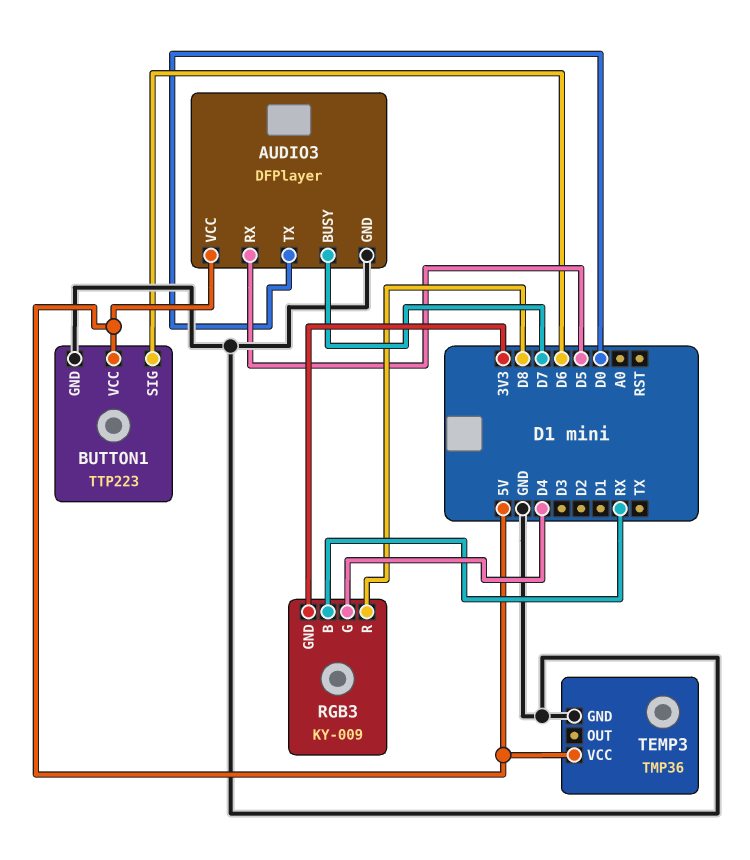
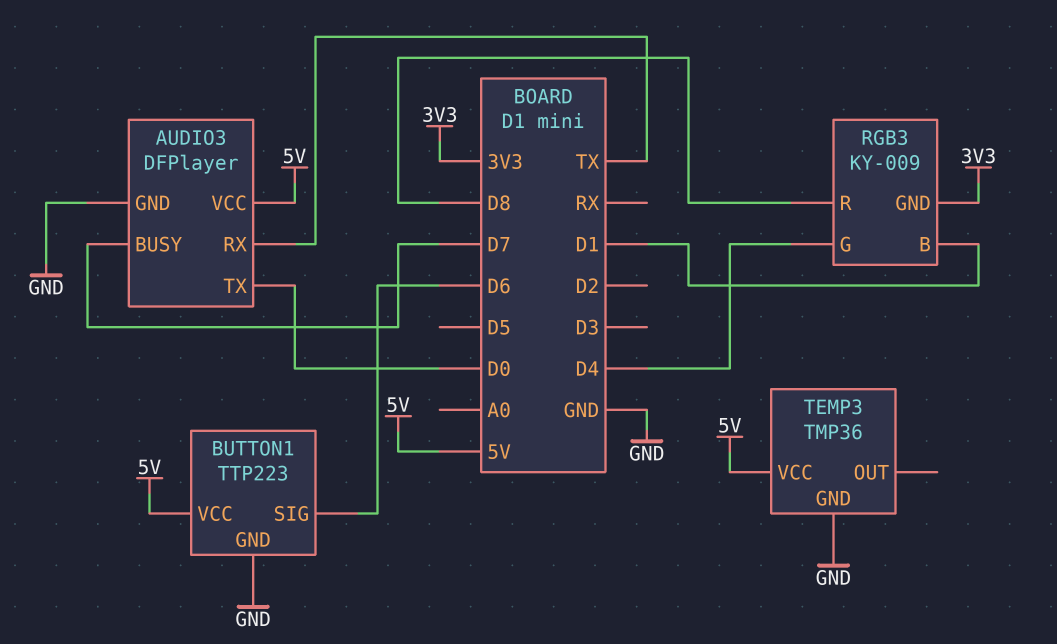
AUDIO3 pin RX: D5 -> TX
RGB3 pin B: RX -> D1

